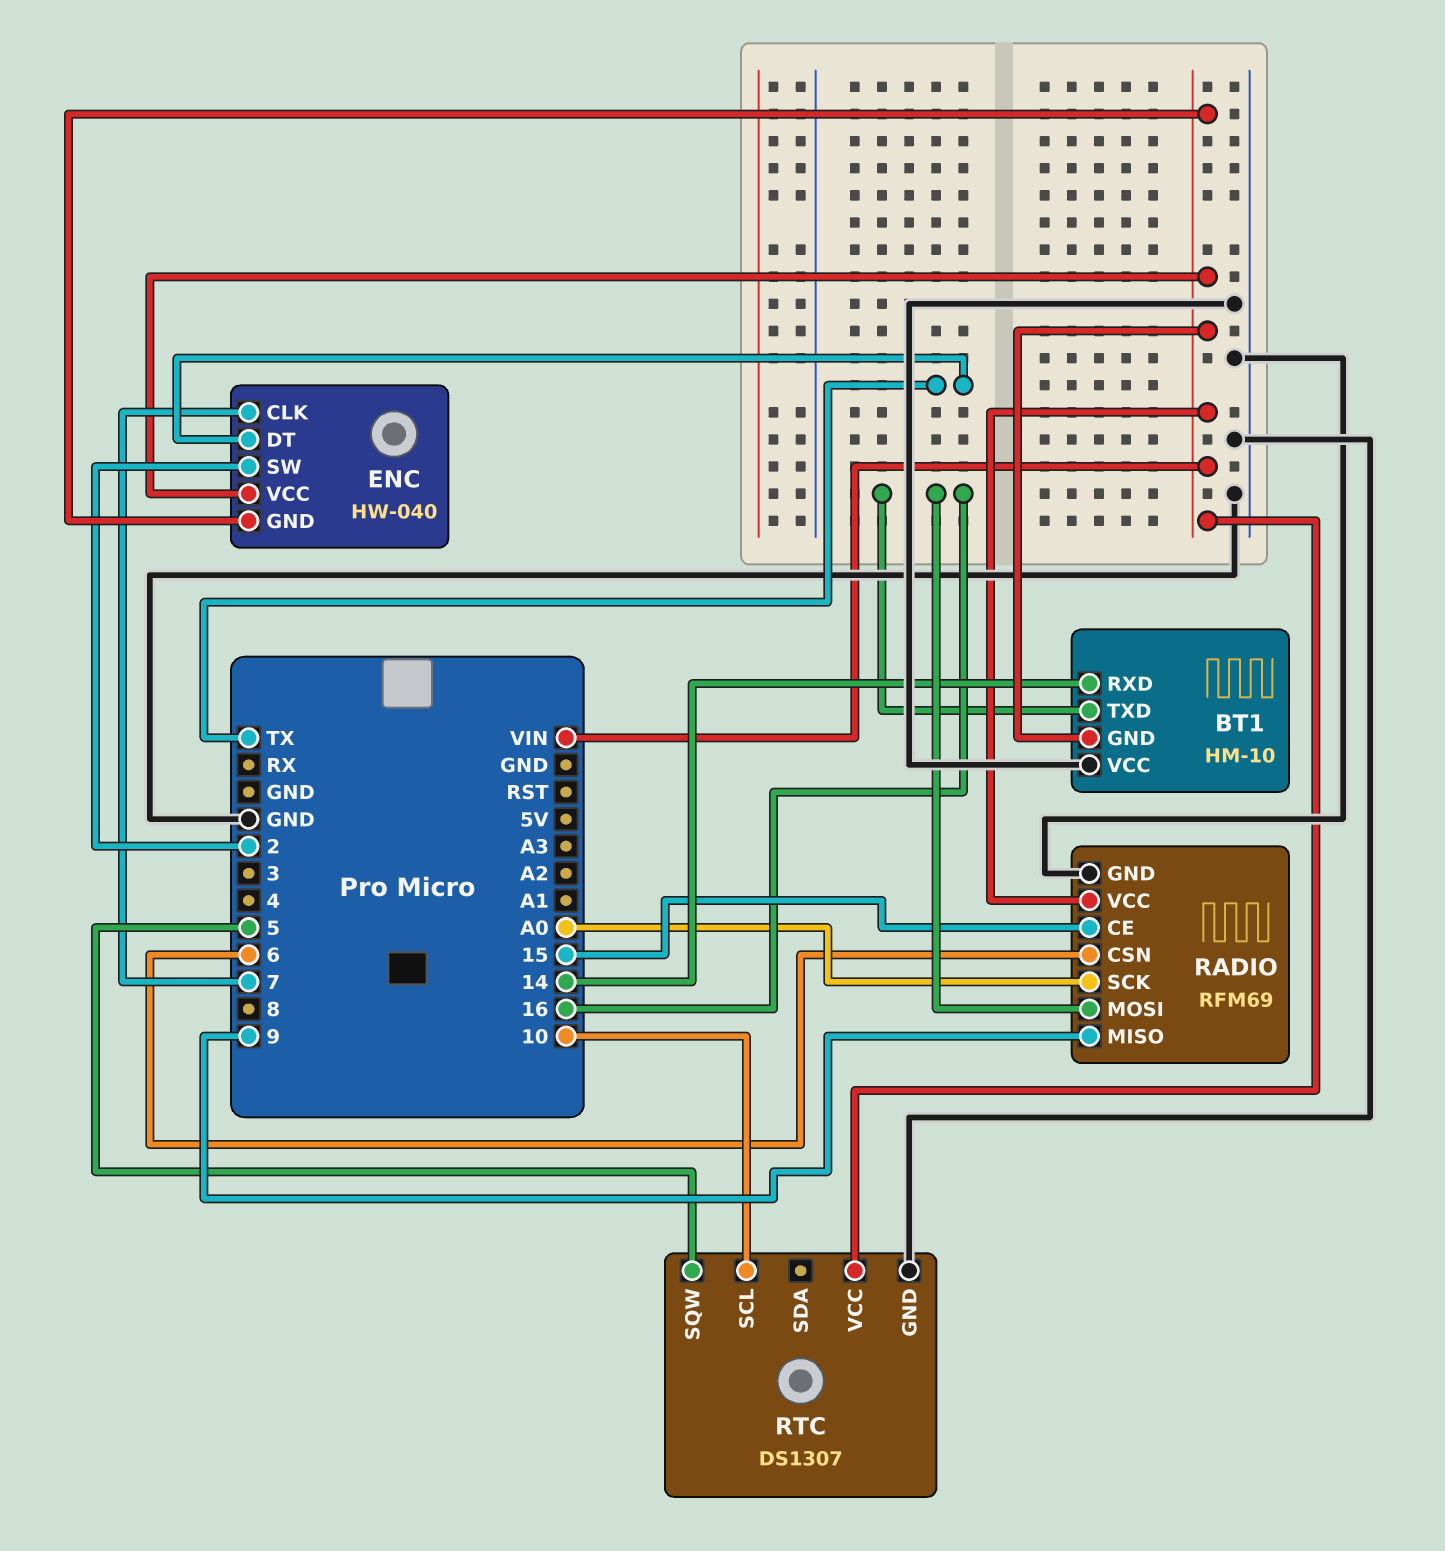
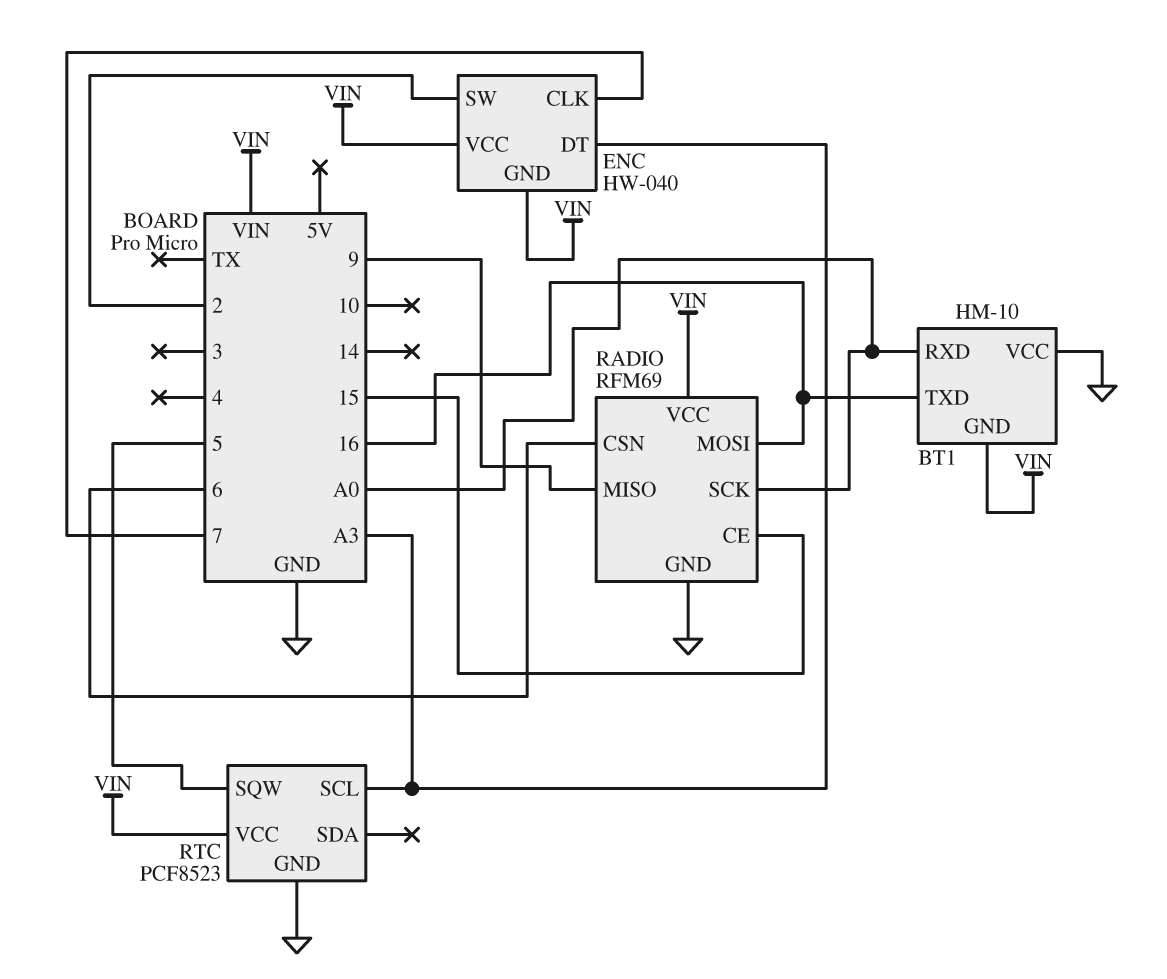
BT1 pin RXD: 14 -> A0
ENC pin DT: TX -> A3
RTC: DS1307 -> PCF8523
RTC pin SCL: 10 -> A3

